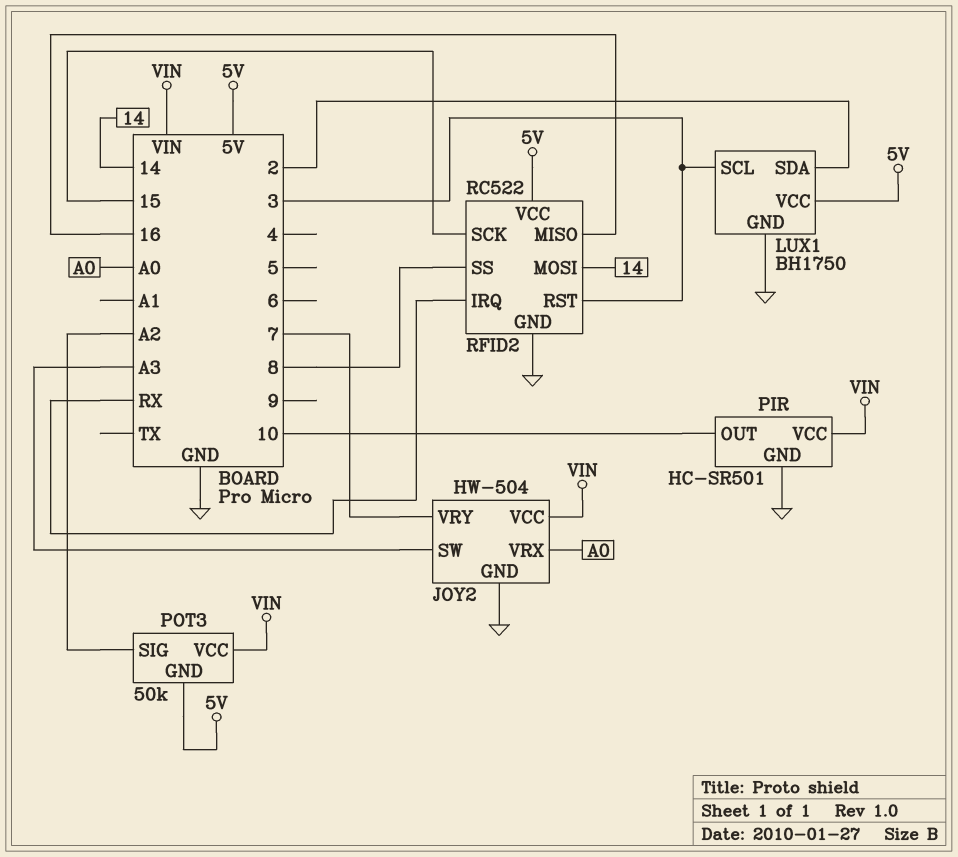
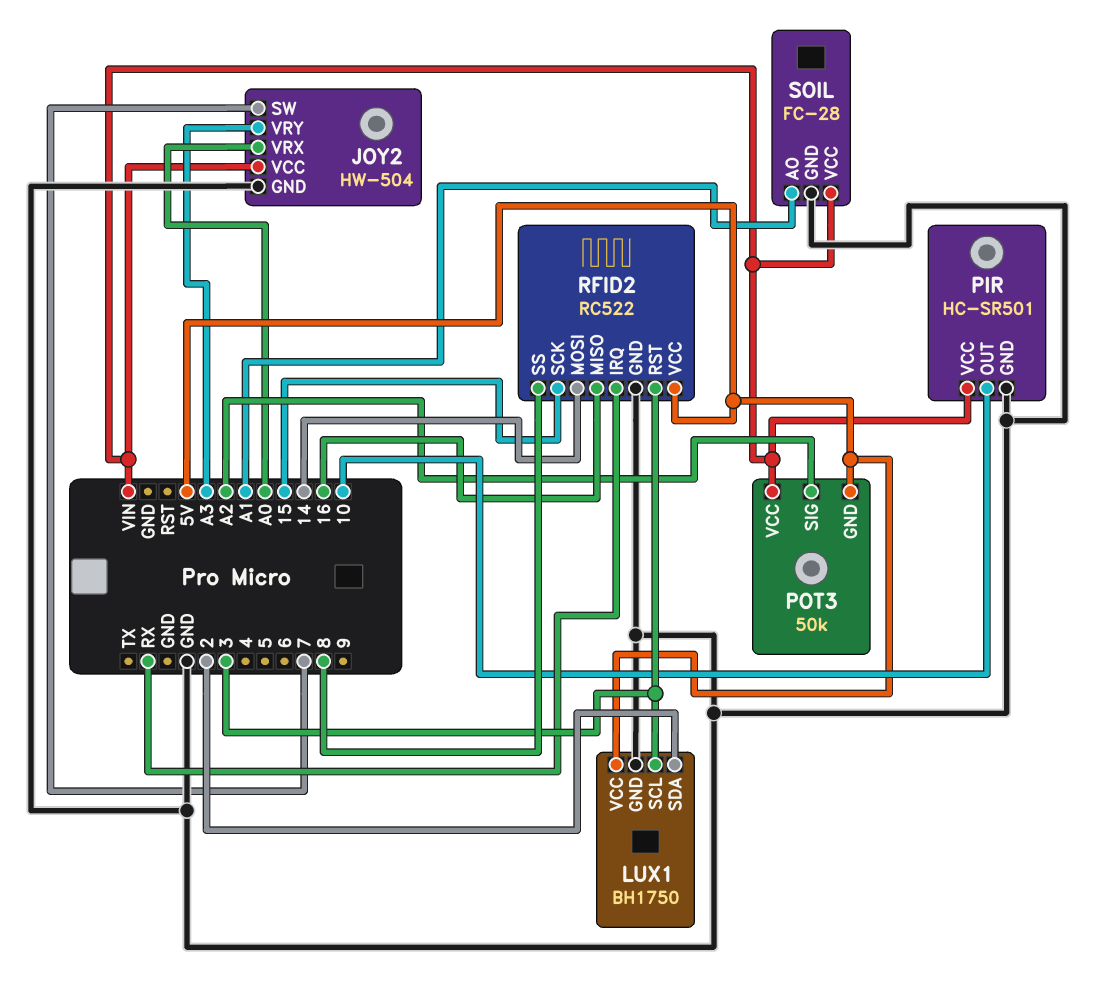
JOY2 pin SW: A3 -> 7
JOY2 pin VRY: 7 -> A3
SOIL: none -> FC-28
SOIL pin AO: none -> A1
SOIL pin GND: none -> GND
SOIL pin VCC: none -> VIN

